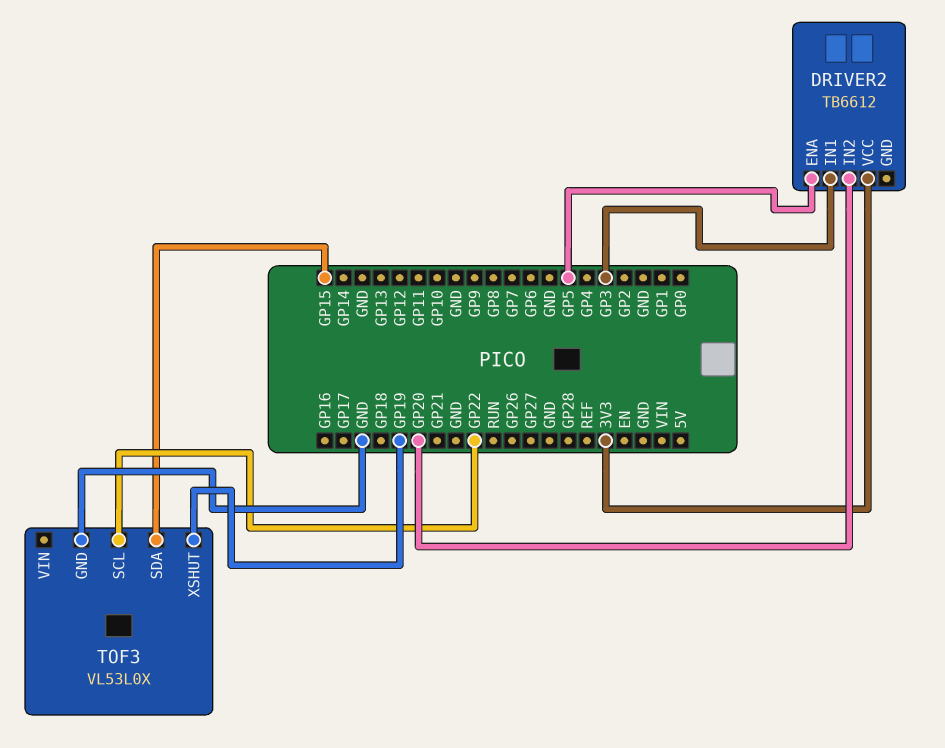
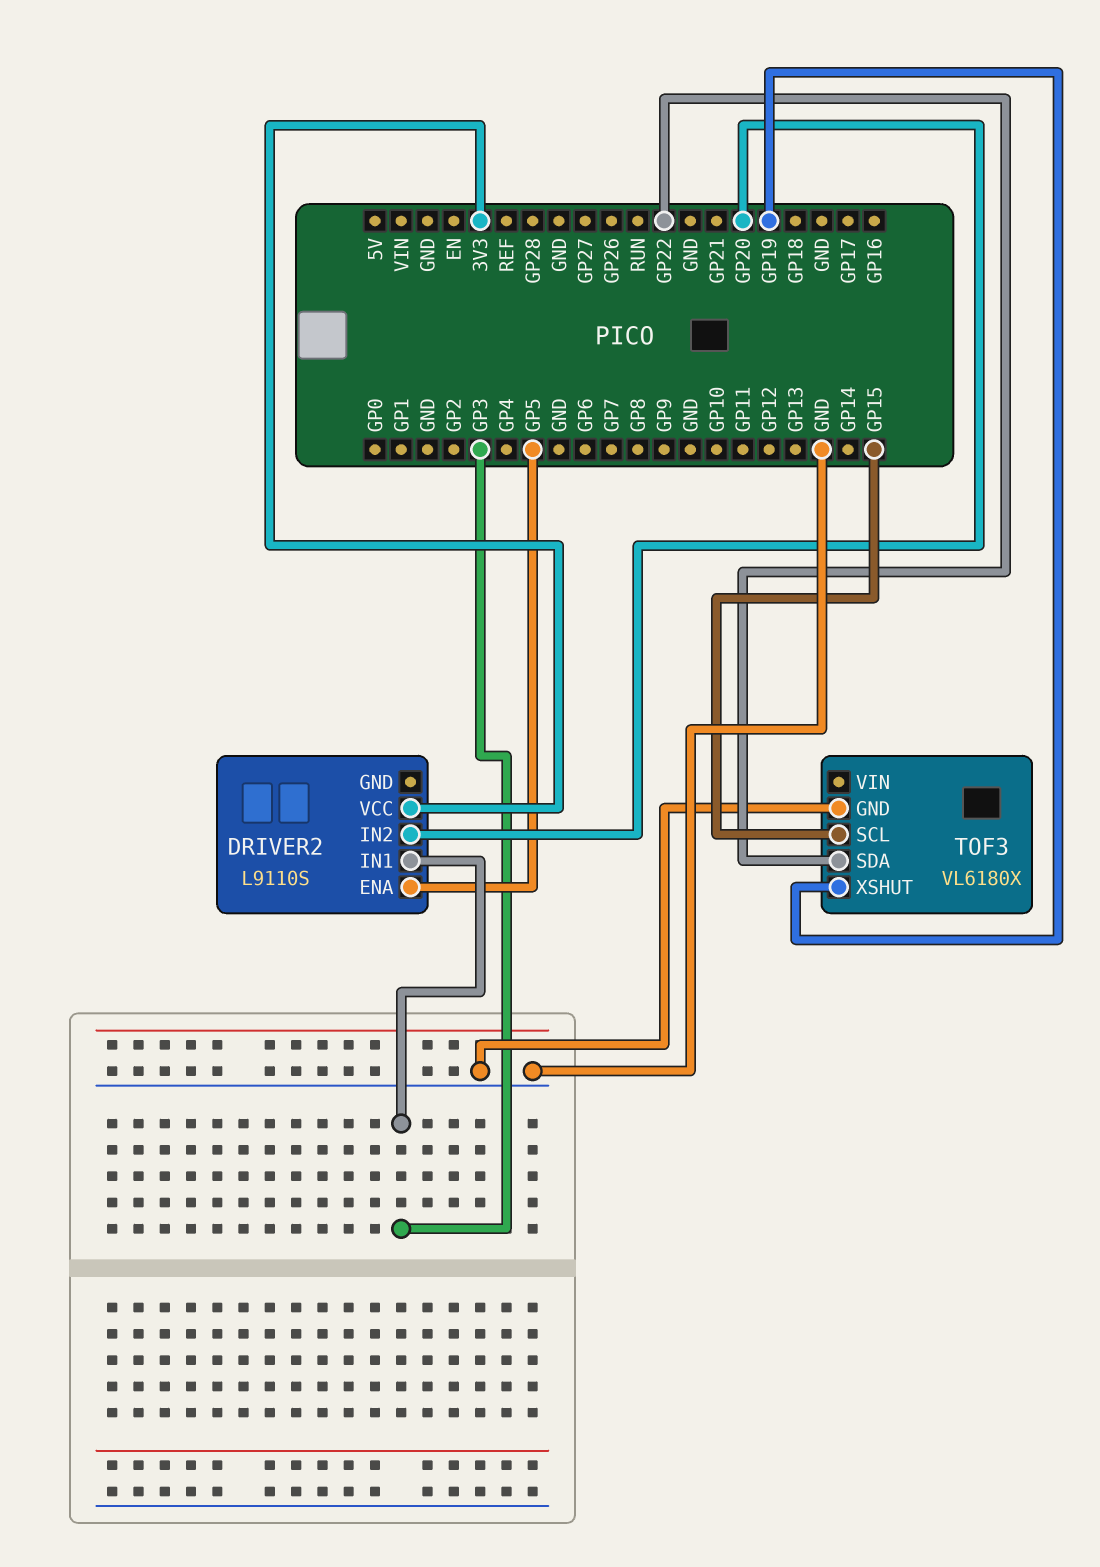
DRIVER2: TB6612 -> L9110S
TOF3: VL53L0X -> VL6180X
TOF3 pin SCL: GP22 -> GP15
TOF3 pin SDA: GP15 -> GP22

